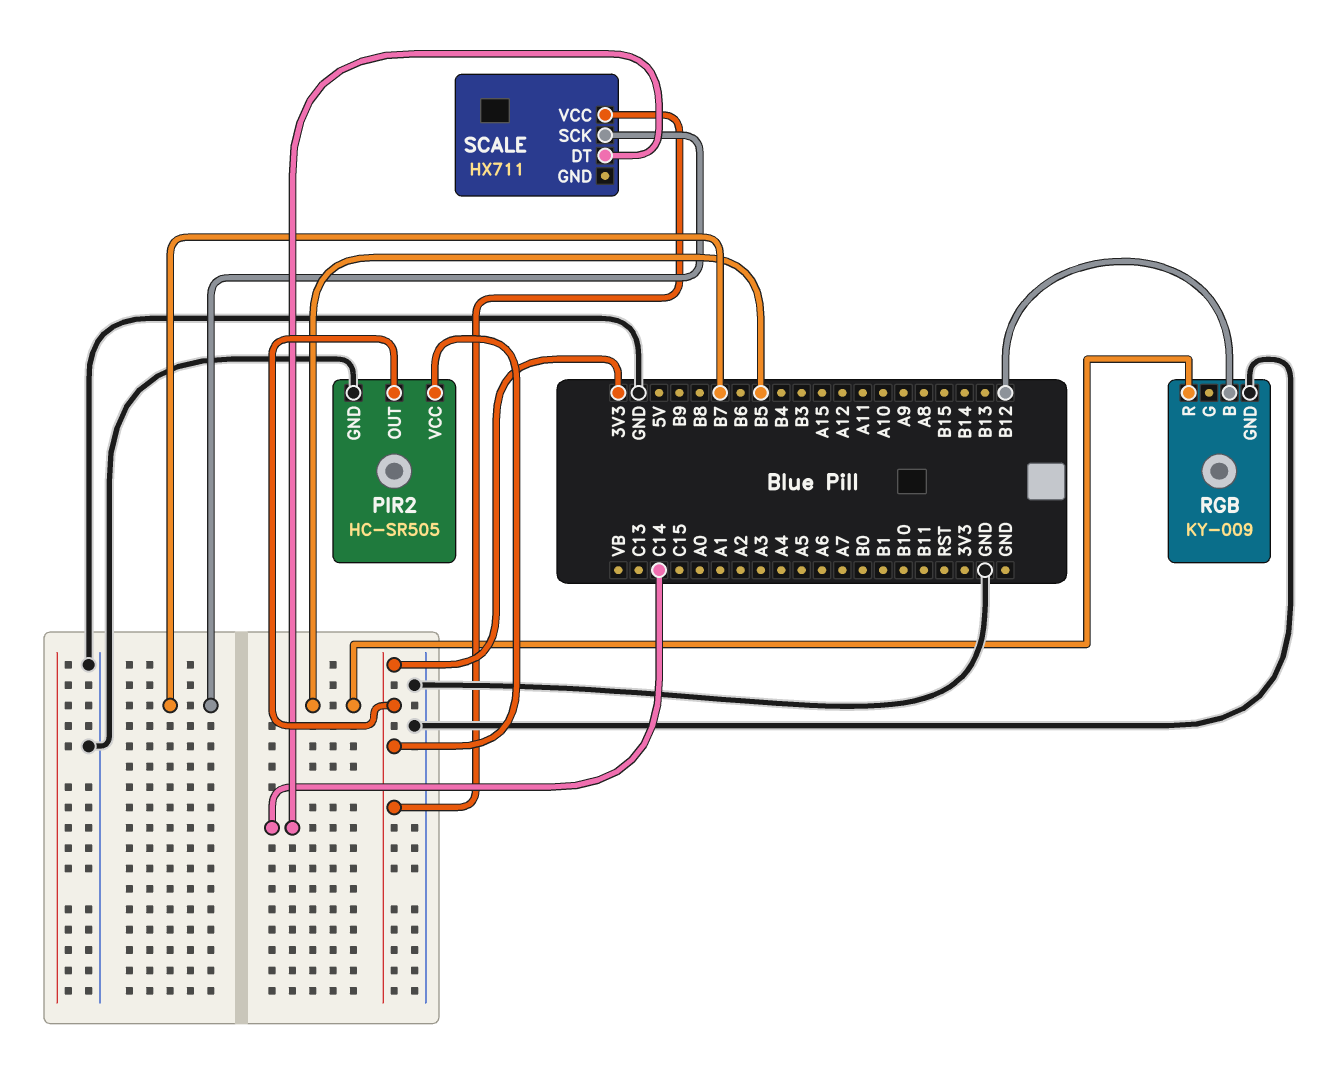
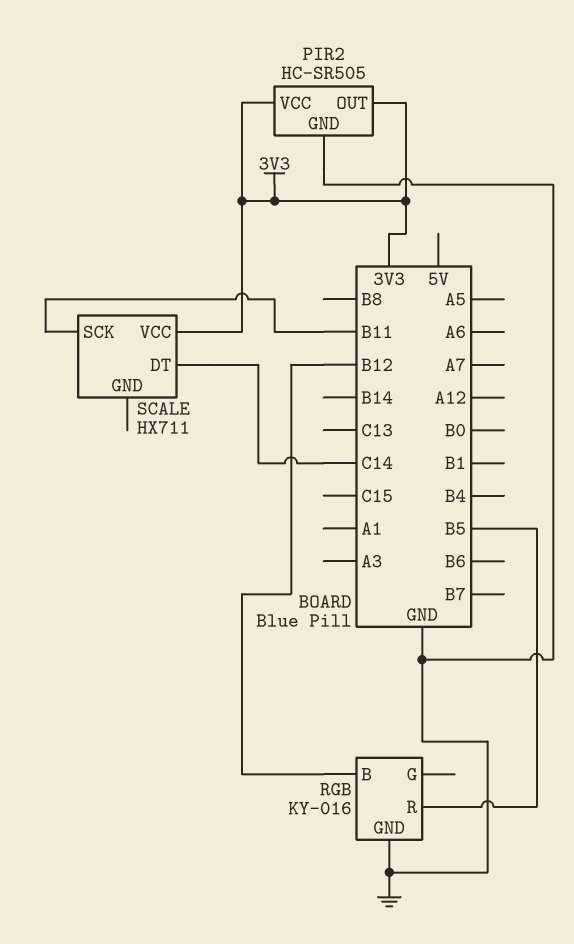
RGB: KY-009 -> KY-016
SCALE pin SCK: B7 -> B11

